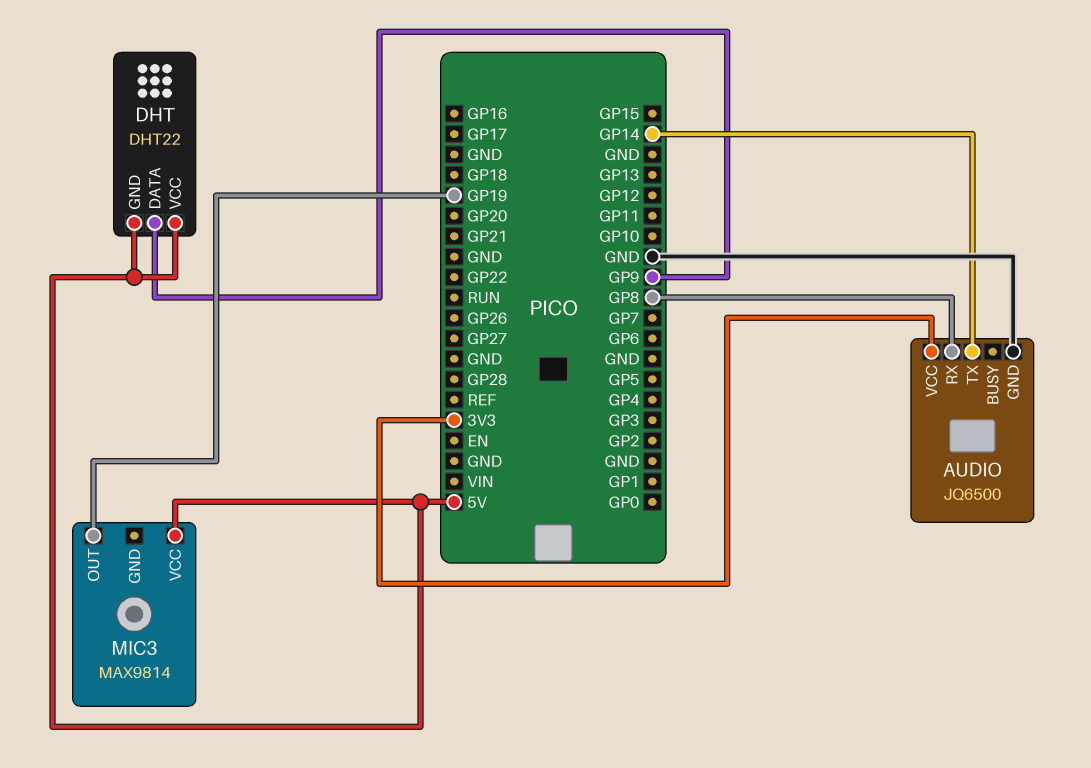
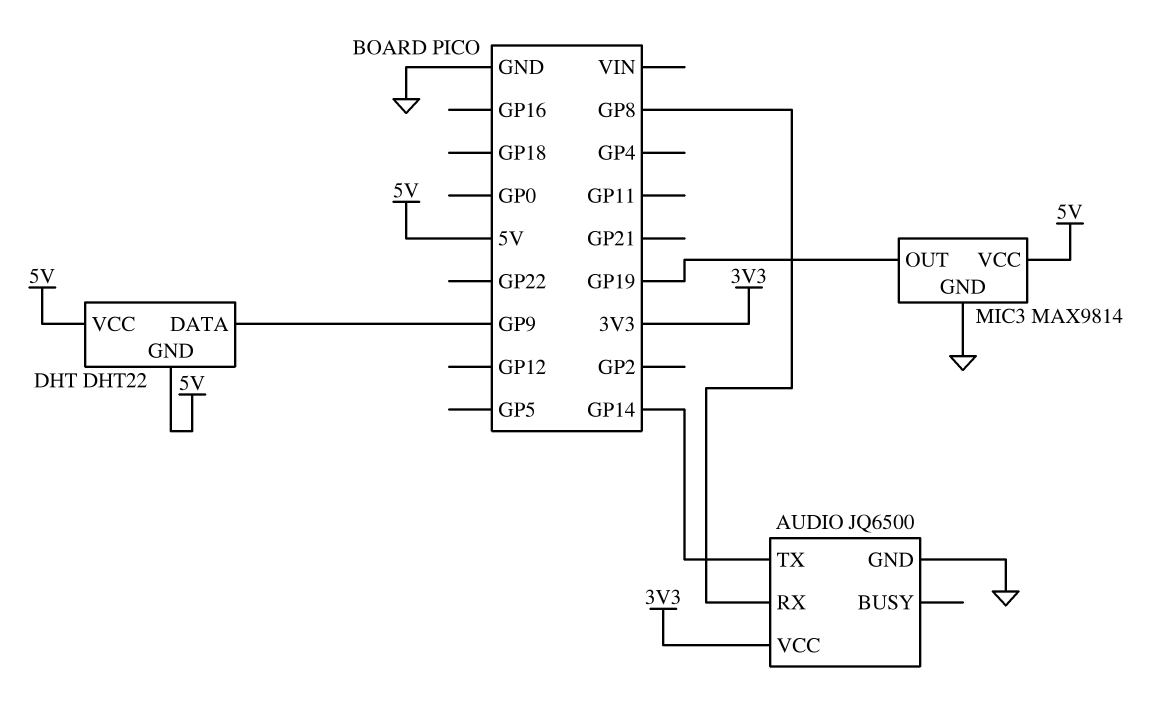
MIC3 pin GND: none -> GND

